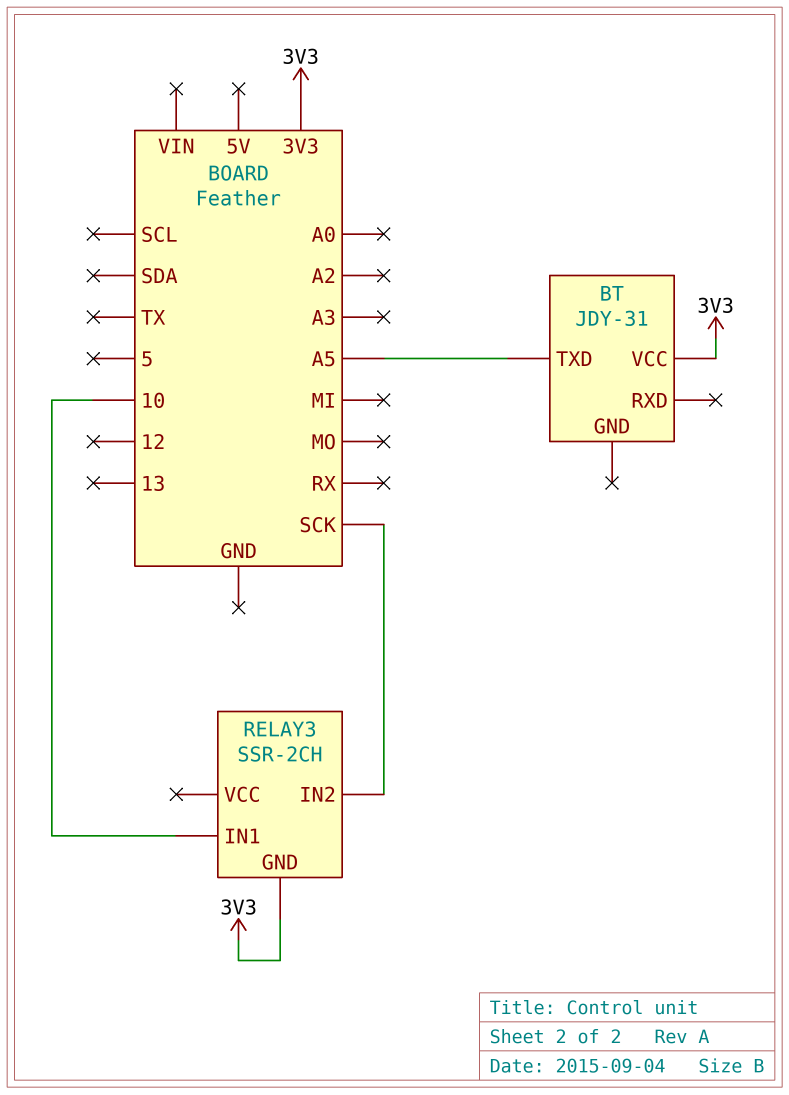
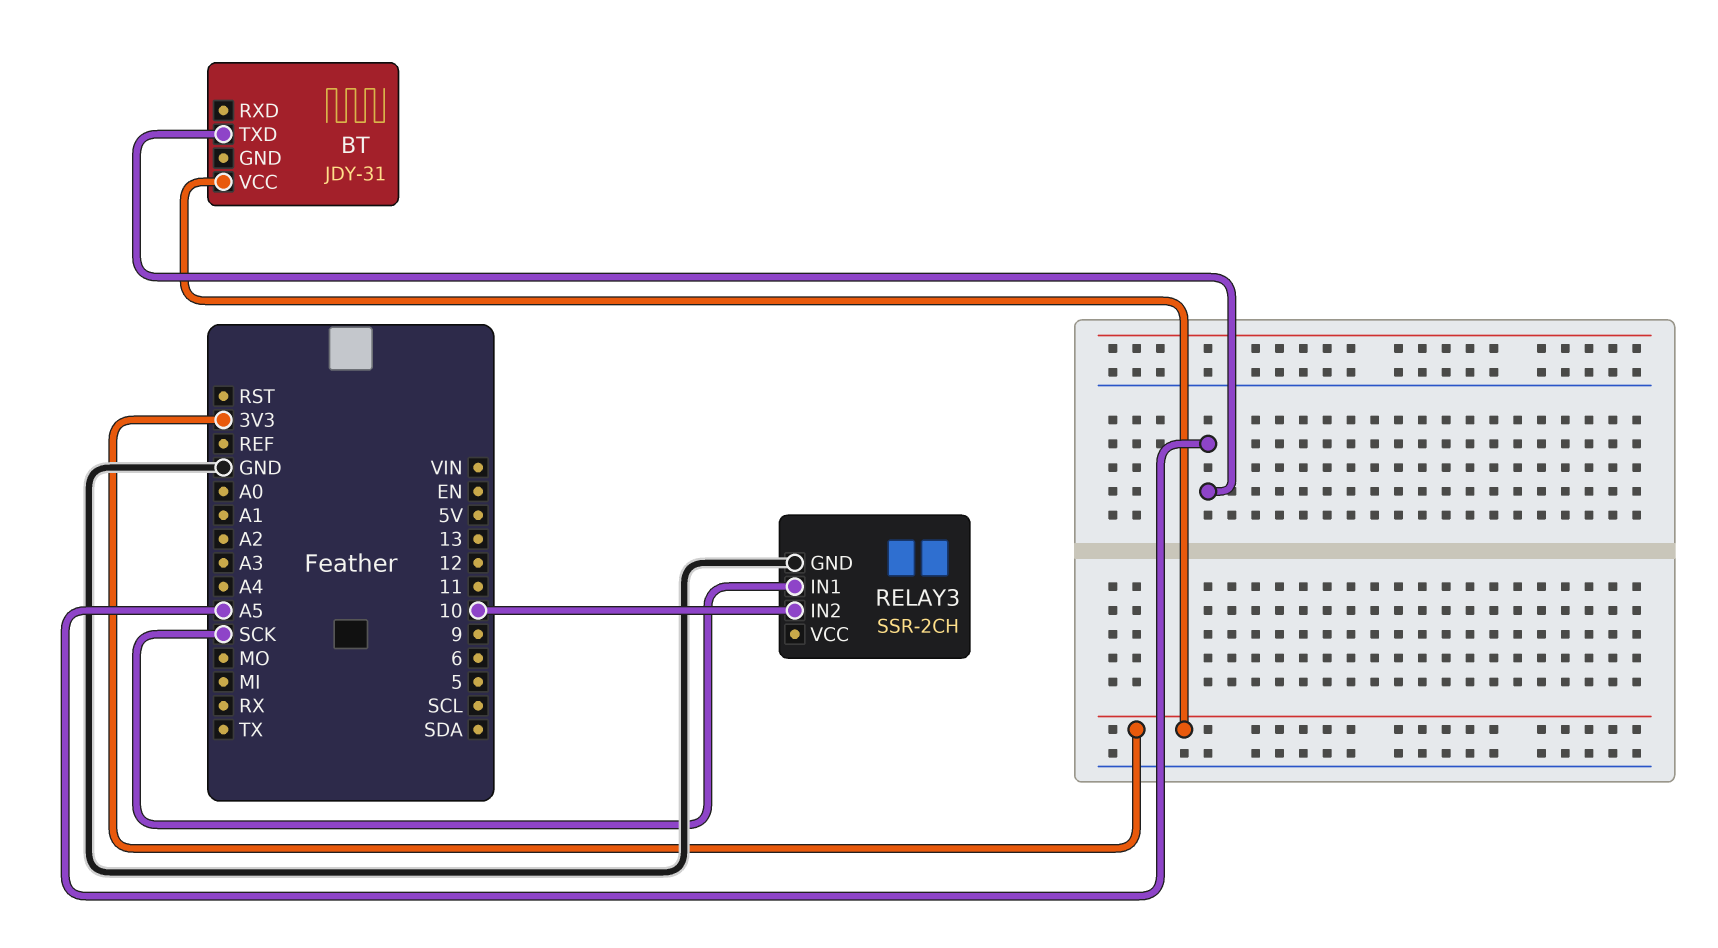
RELAY3 pin GND: 3V3 -> GND
RELAY3 pin IN1: 10 -> SCK
RELAY3 pin IN2: SCK -> 10

